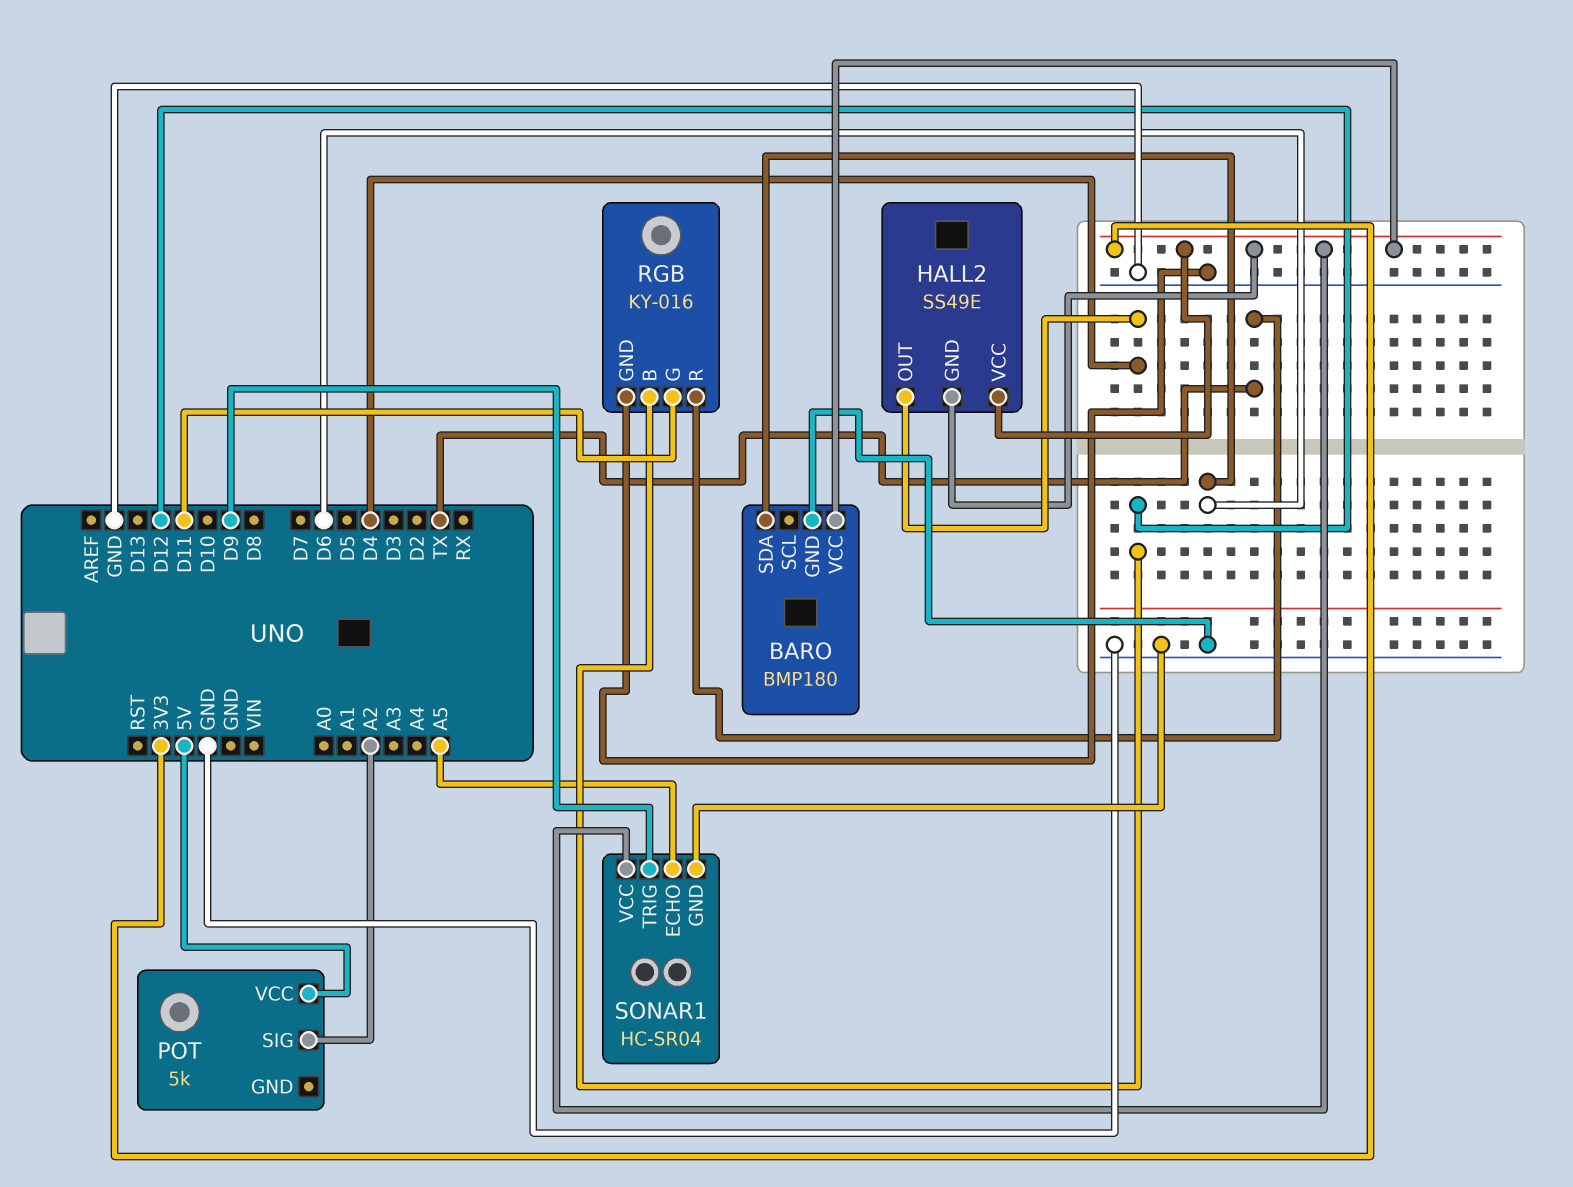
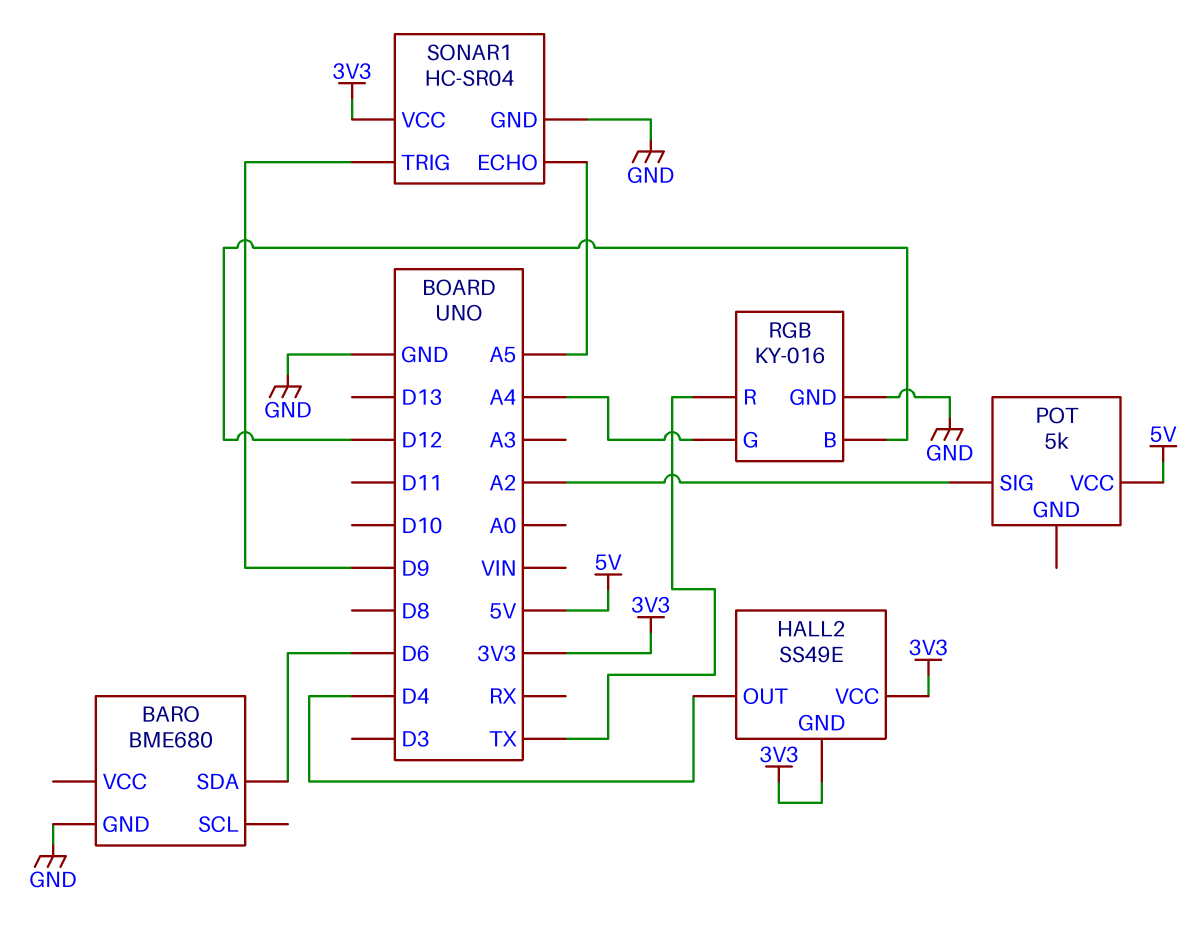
BARO: BMP180 -> BME680
BARO pin VCC: 3V3 -> none
RGB pin G: D11 -> A4

